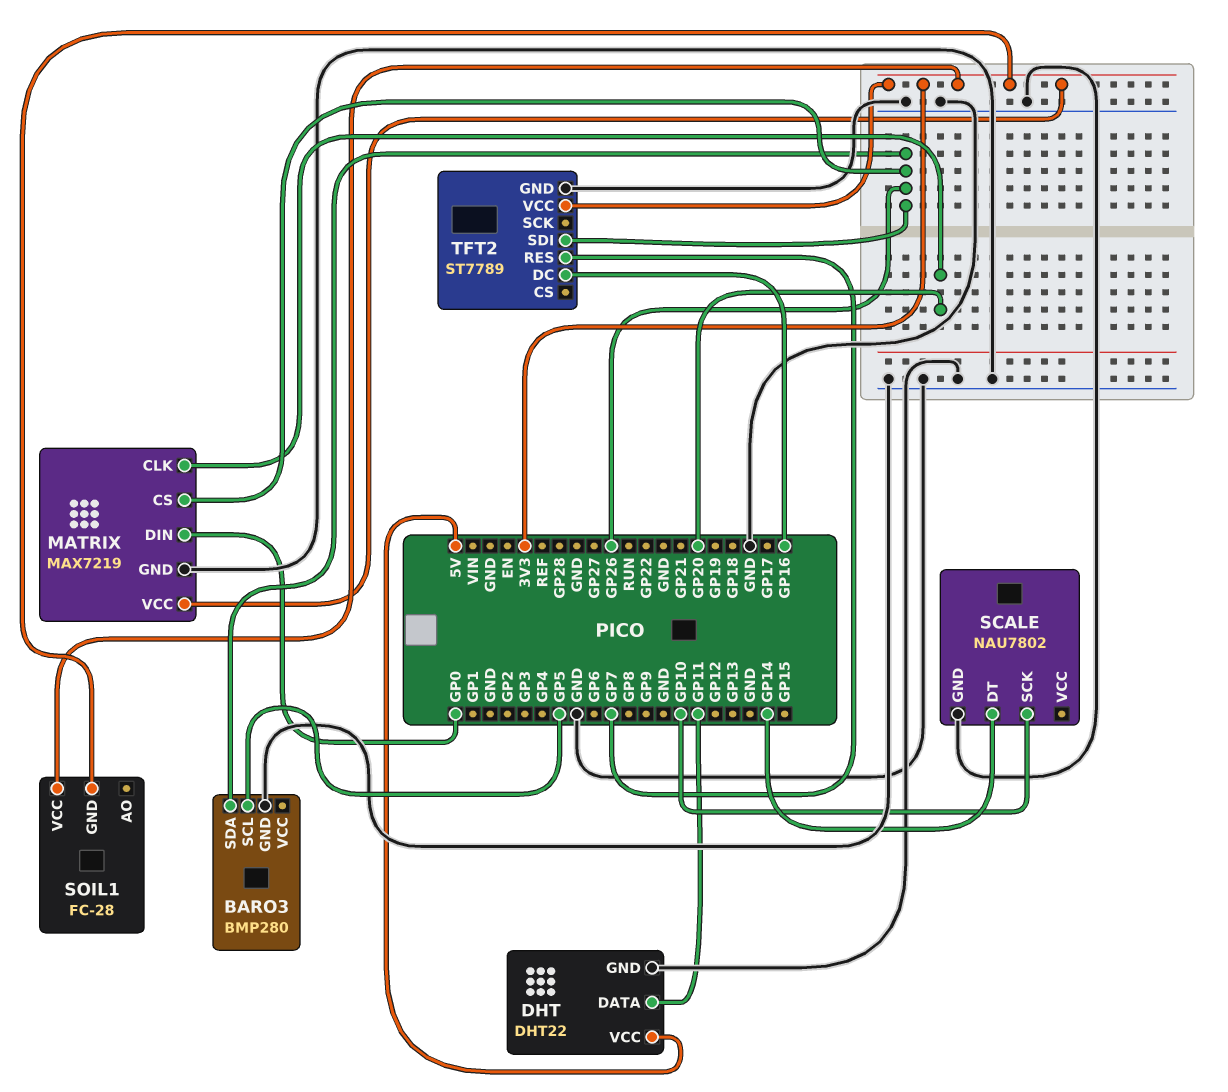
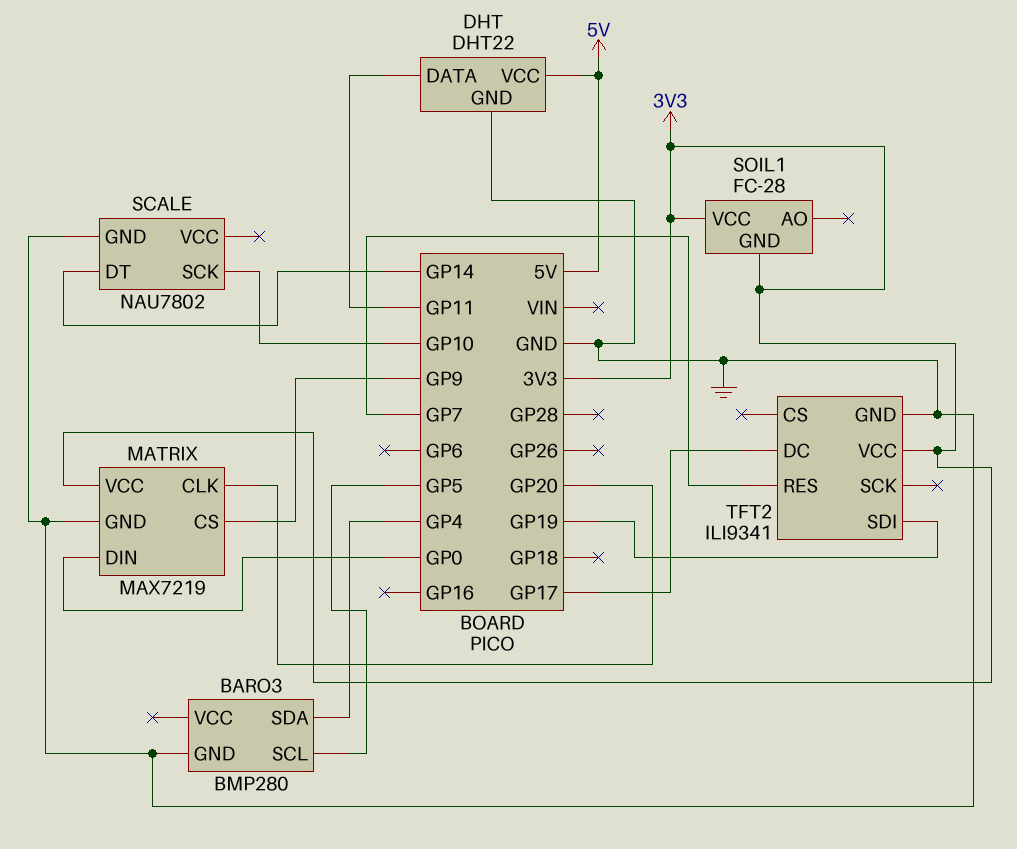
BARO3 pin SDA: GP26 -> GP4
MATRIX pin CS: GP26 -> GP9
TFT2: ST7789 -> ILI9341
TFT2 pin DC: GP16 -> GP17
TFT2 pin SDI: GP26 -> GP19

